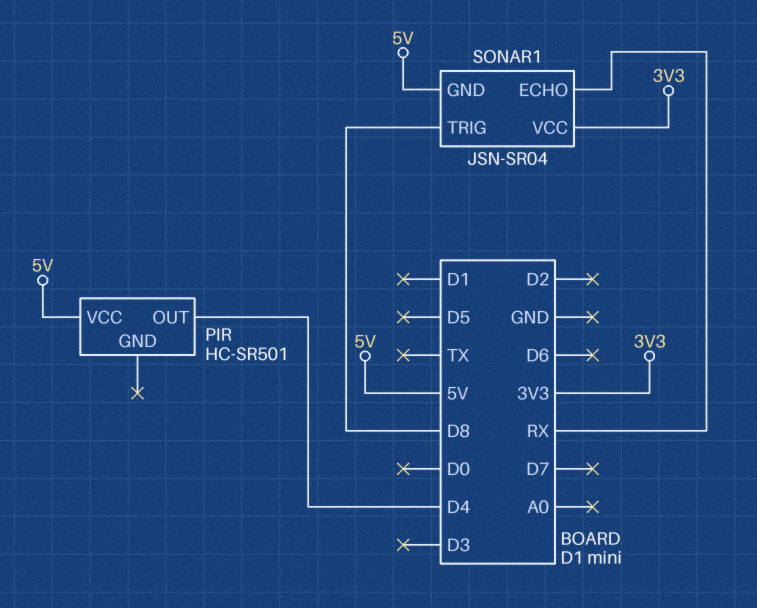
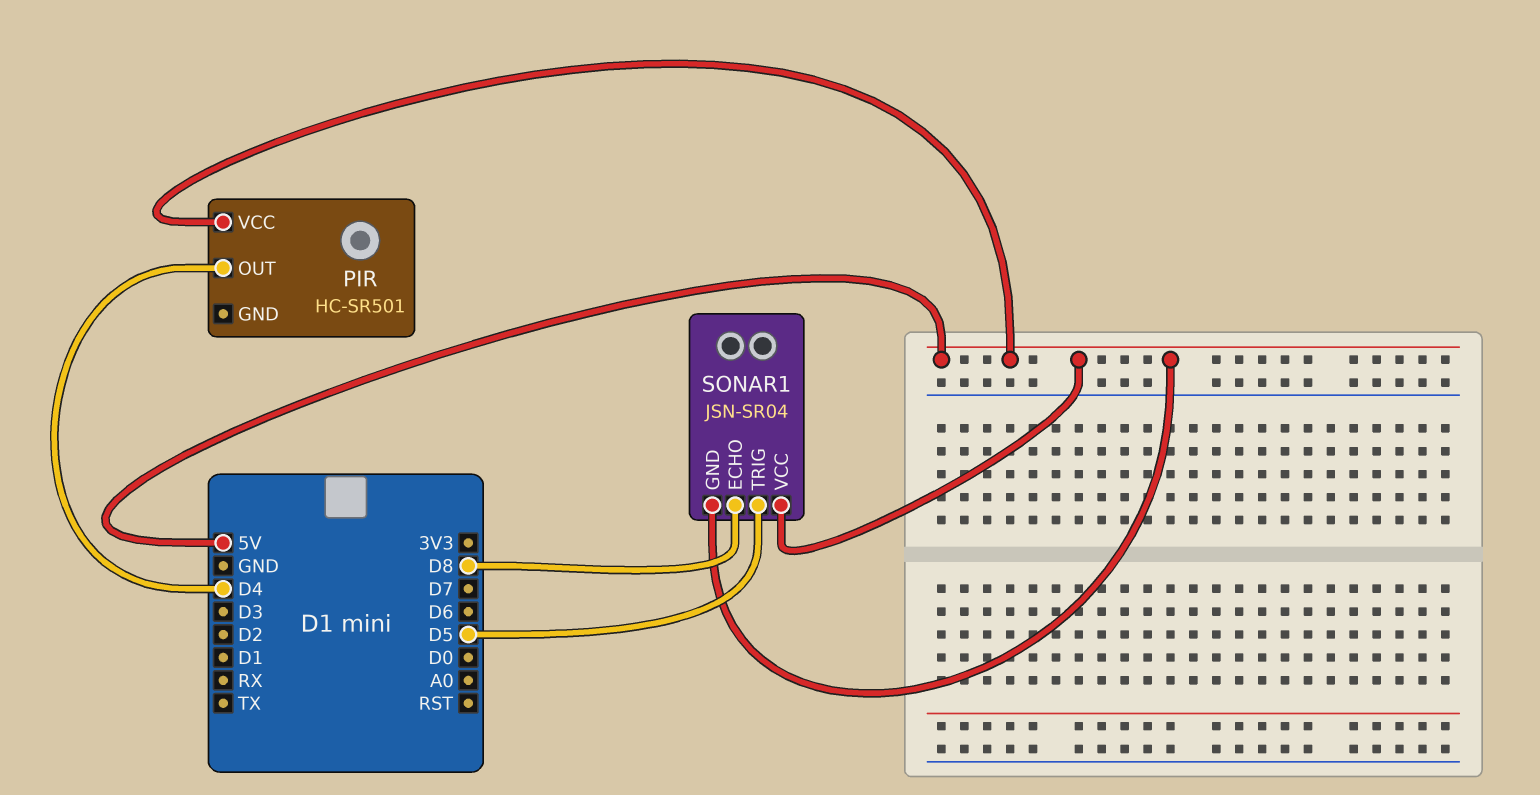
SONAR1 pin ECHO: RX -> D8
SONAR1 pin TRIG: D8 -> D5
SONAR1 pin VCC: 3V3 -> 5V

